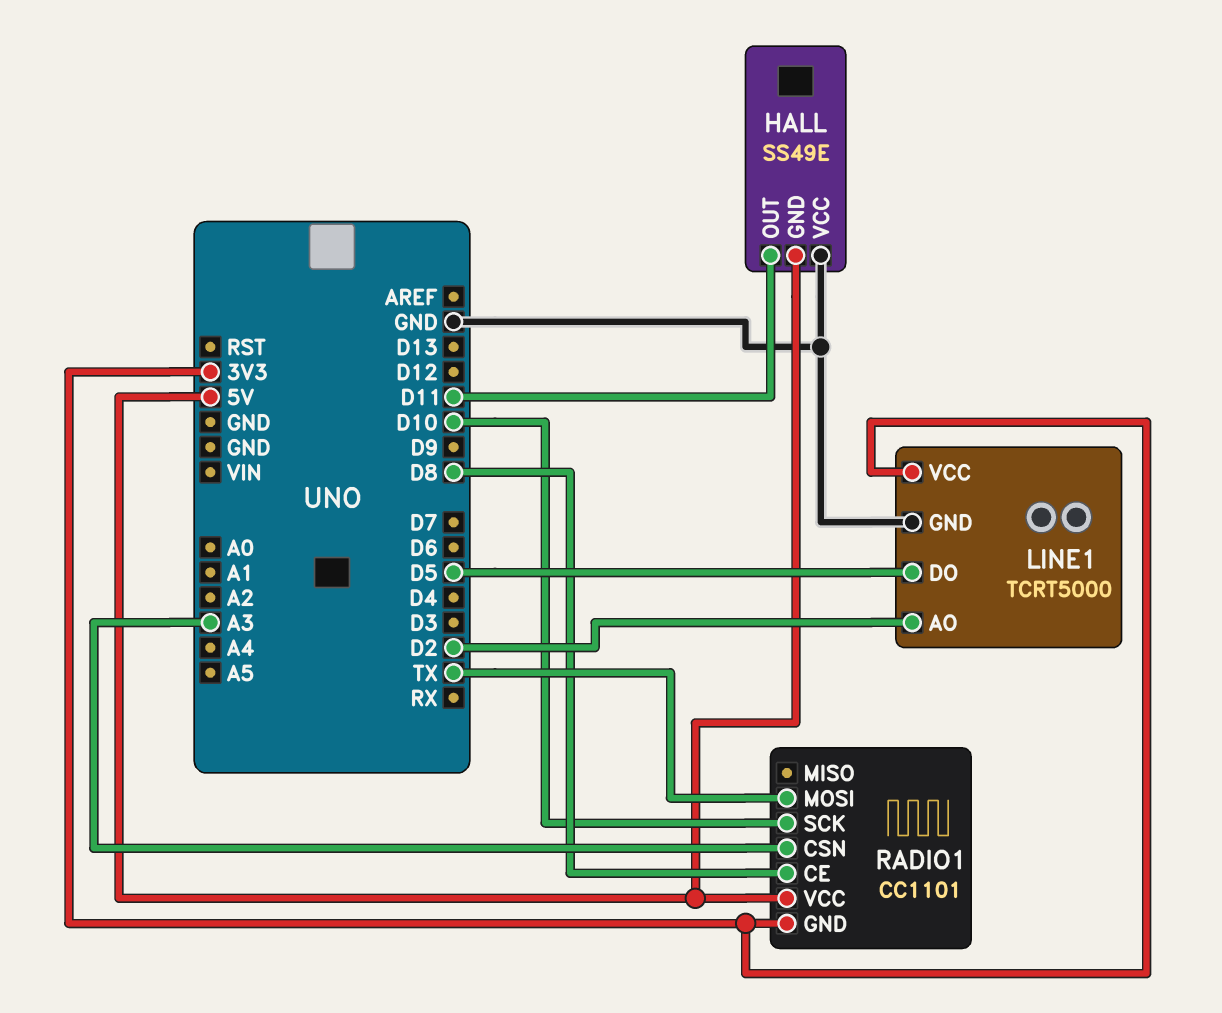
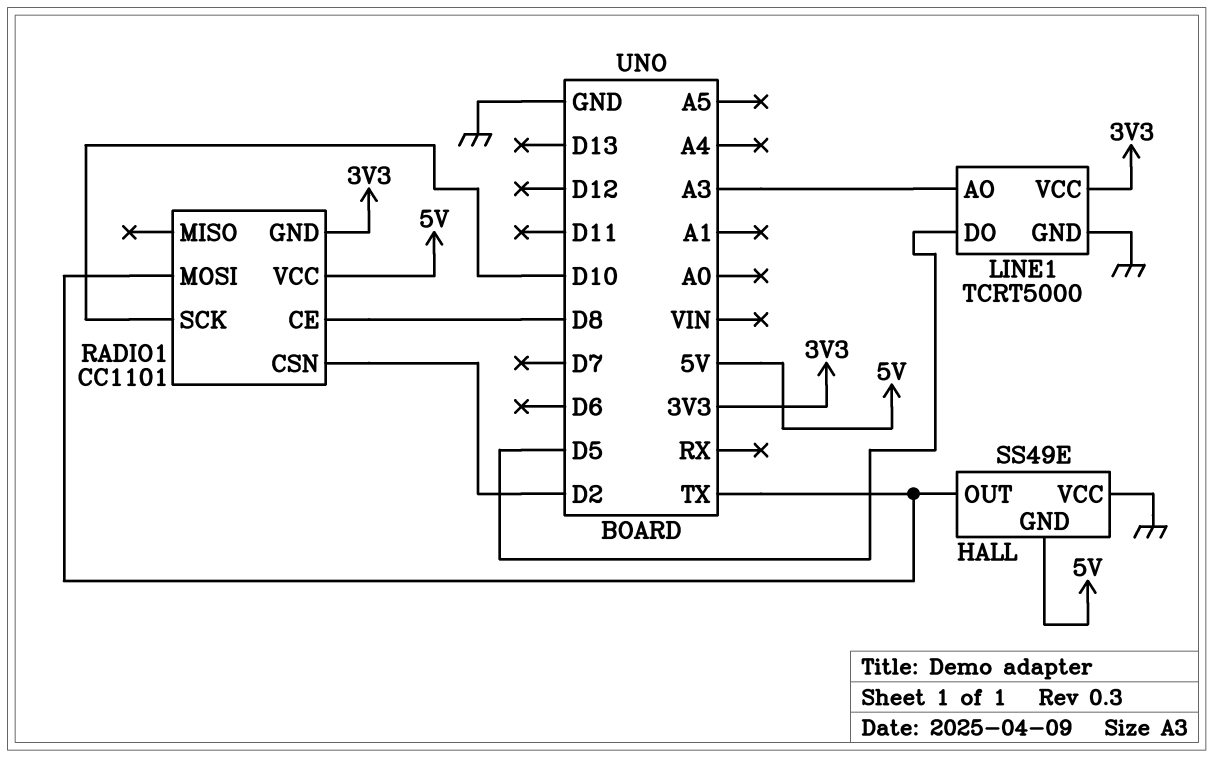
HALL pin OUT: D11 -> TX
LINE1 pin AO: D2 -> A3
RADIO1 pin CSN: A3 -> D2

